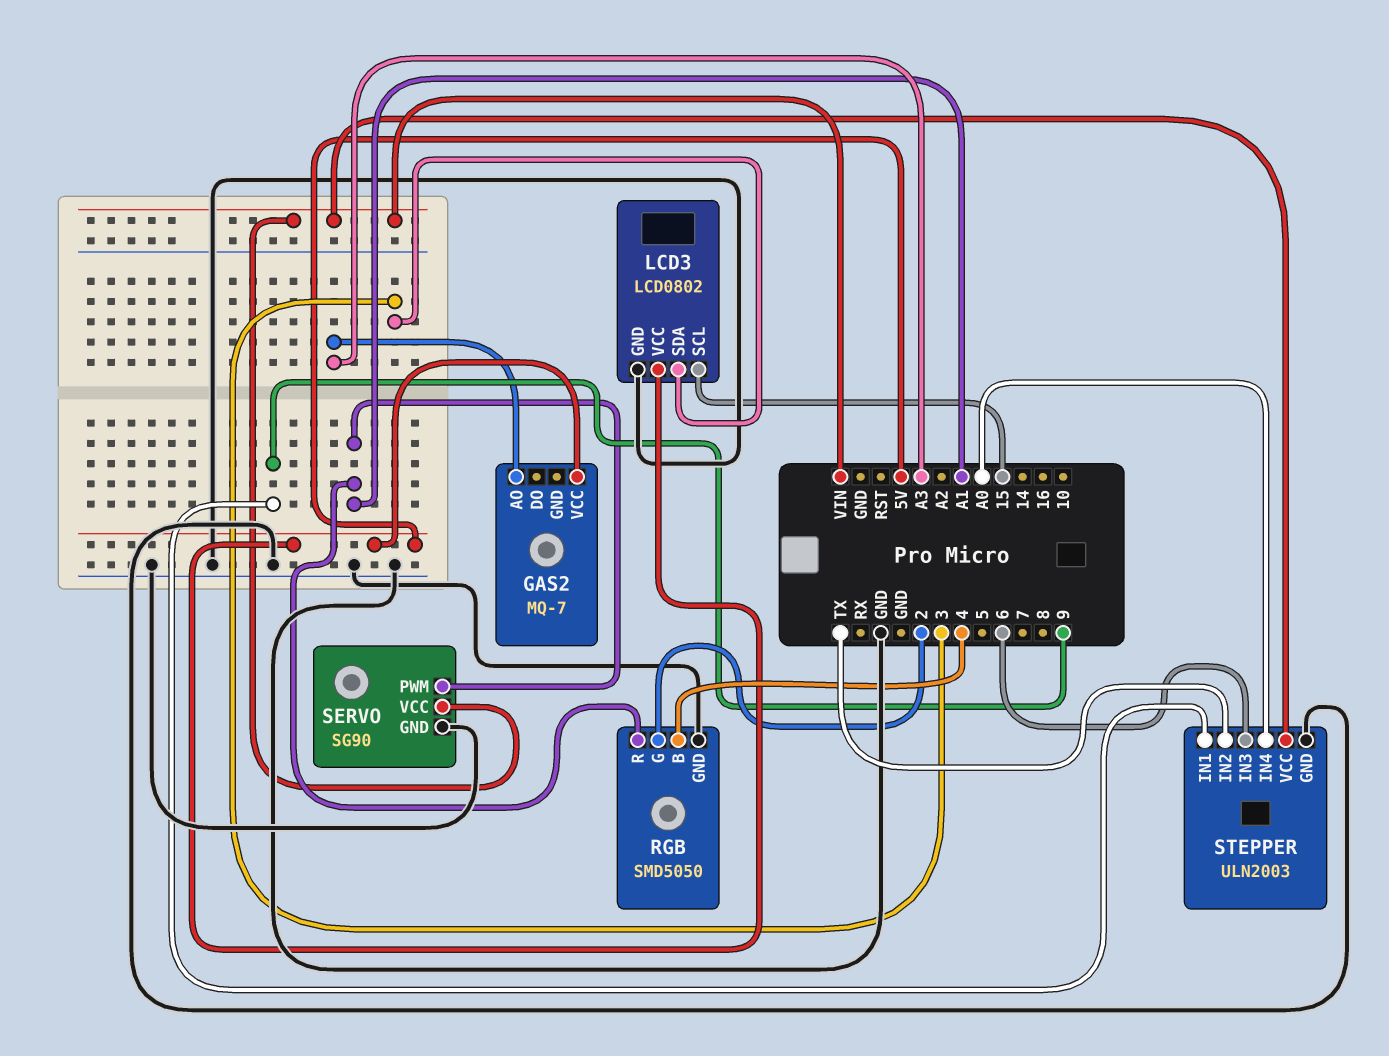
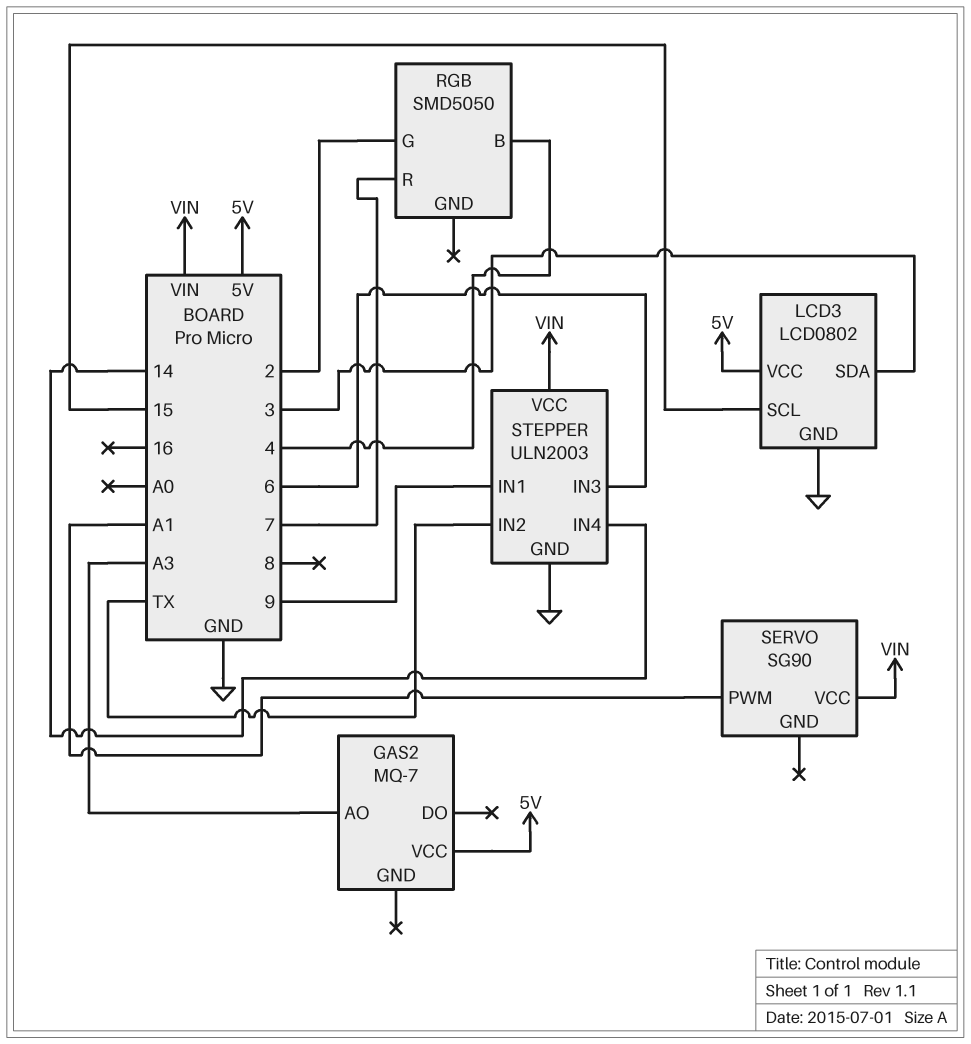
RGB pin GND: GND -> none
RGB pin R: A1 -> 7
SERVO pin GND: GND -> none
STEPPER pin IN4: A0 -> 14

